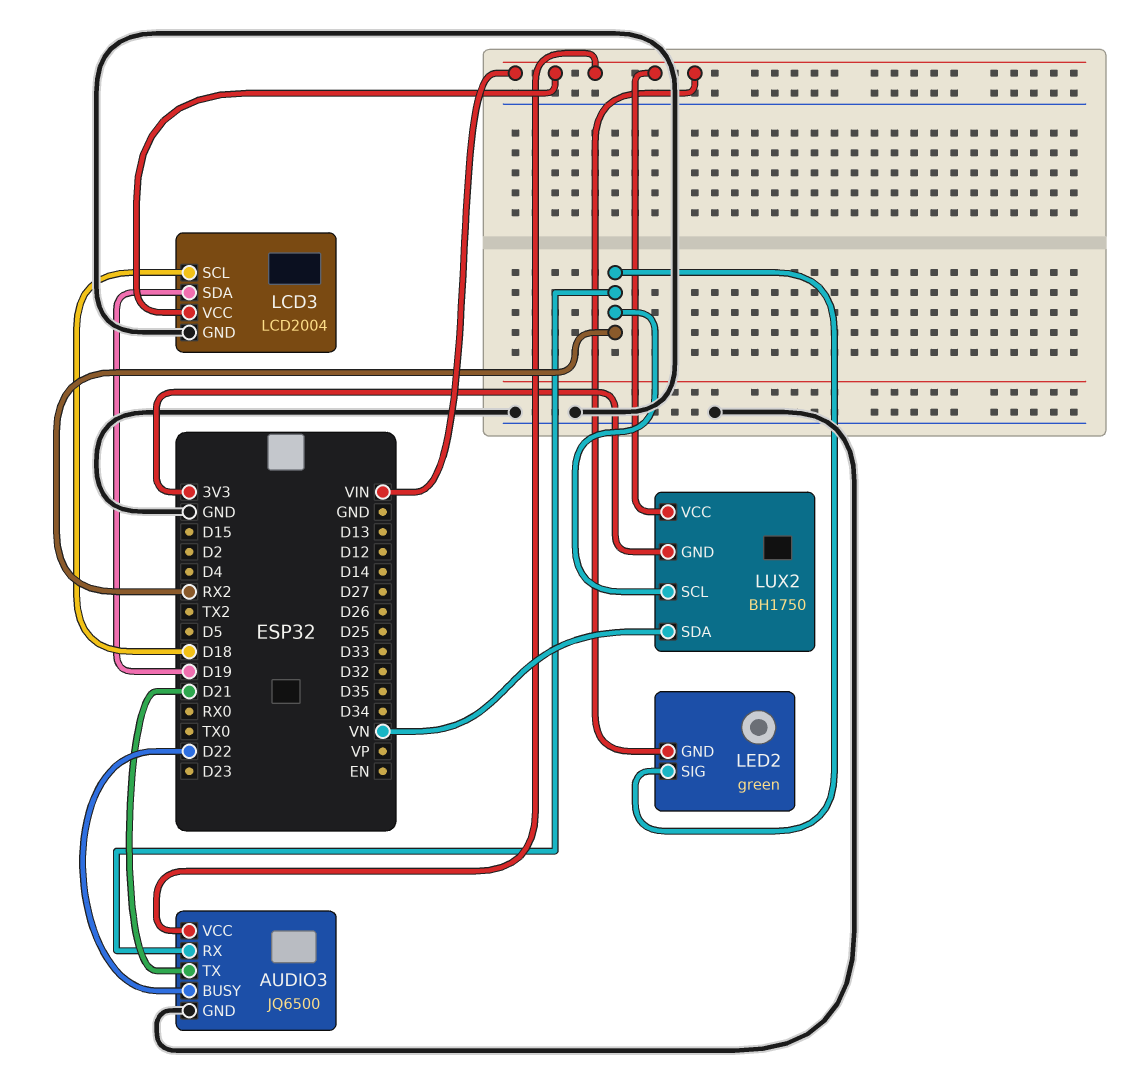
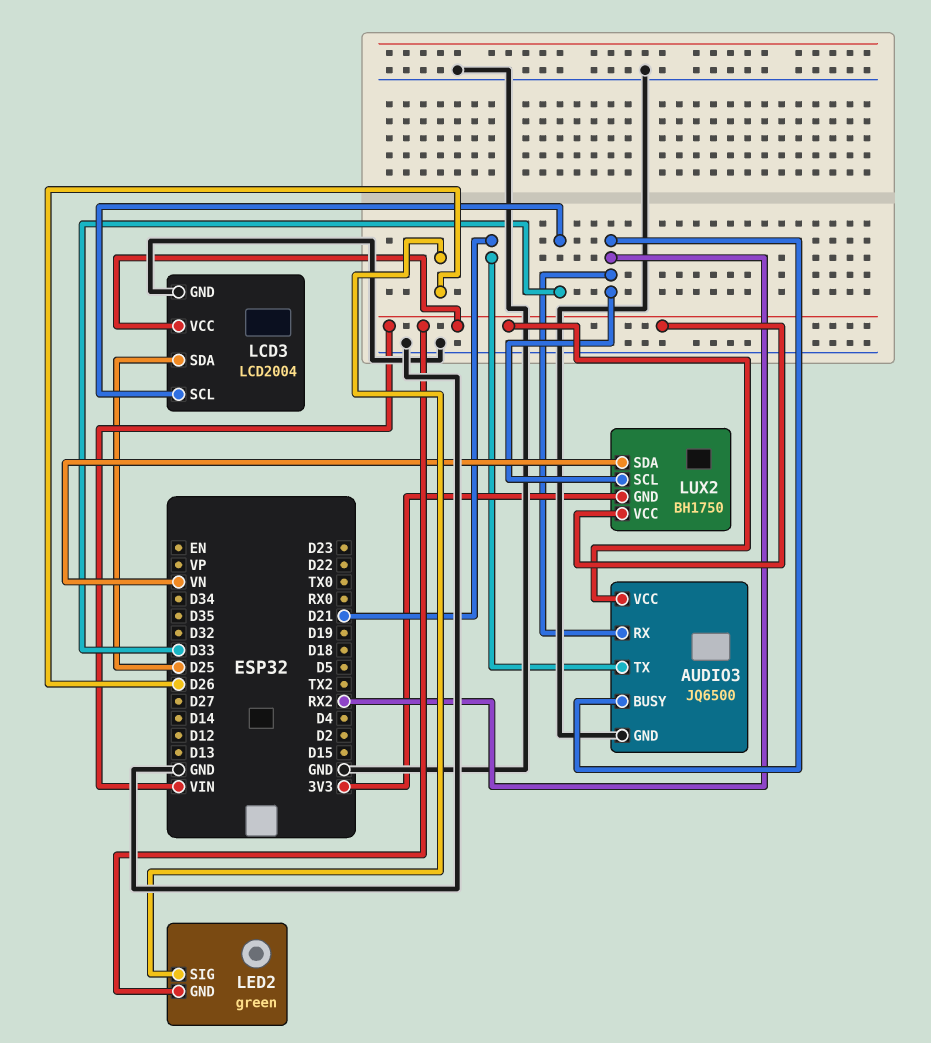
AUDIO3 pin BUSY: D22 -> RX2
LCD3 pin SCL: D18 -> D33
LCD3 pin SDA: D19 -> D25
LED2 pin SIG: RX2 -> D26

